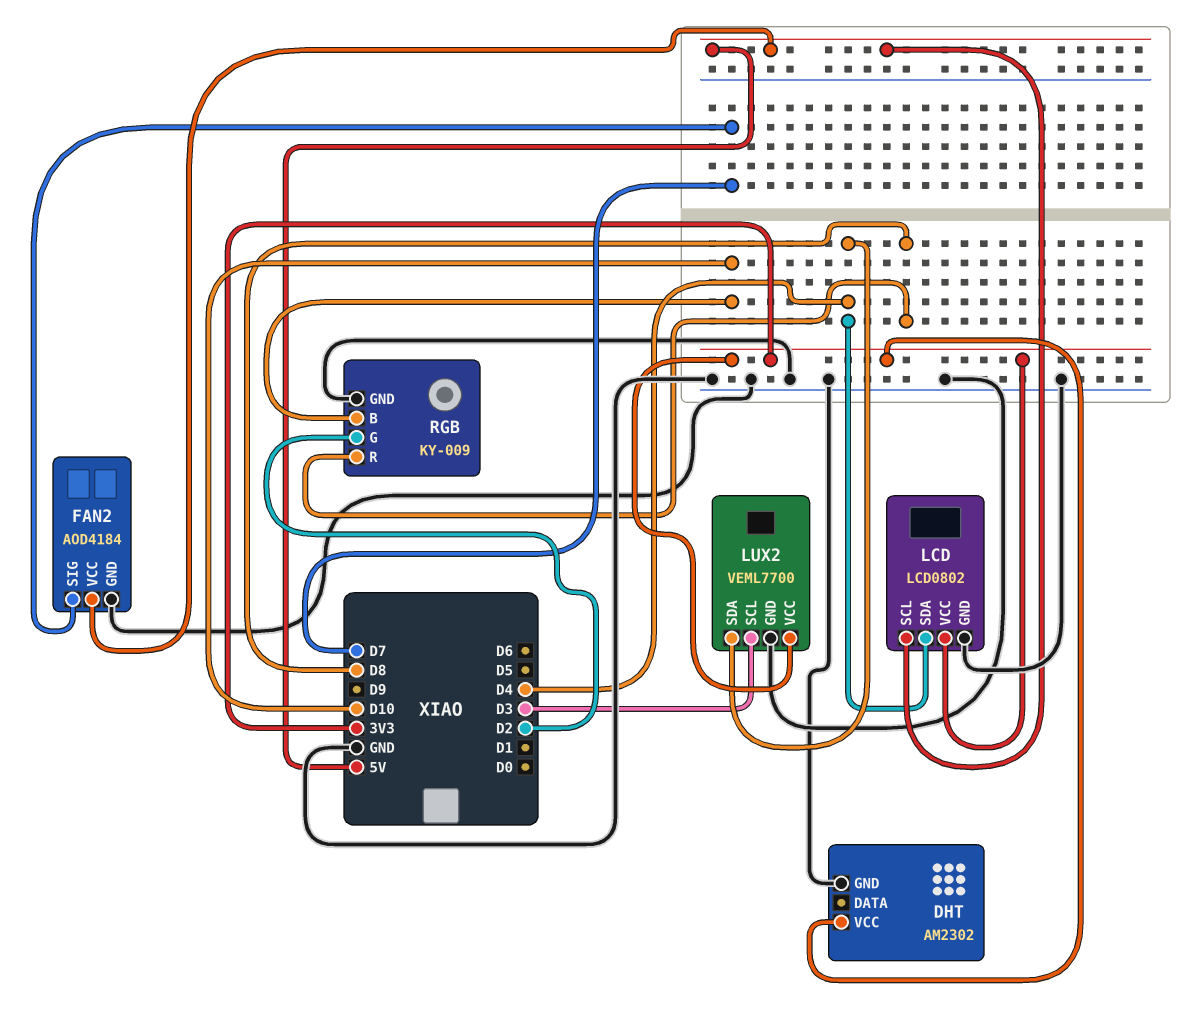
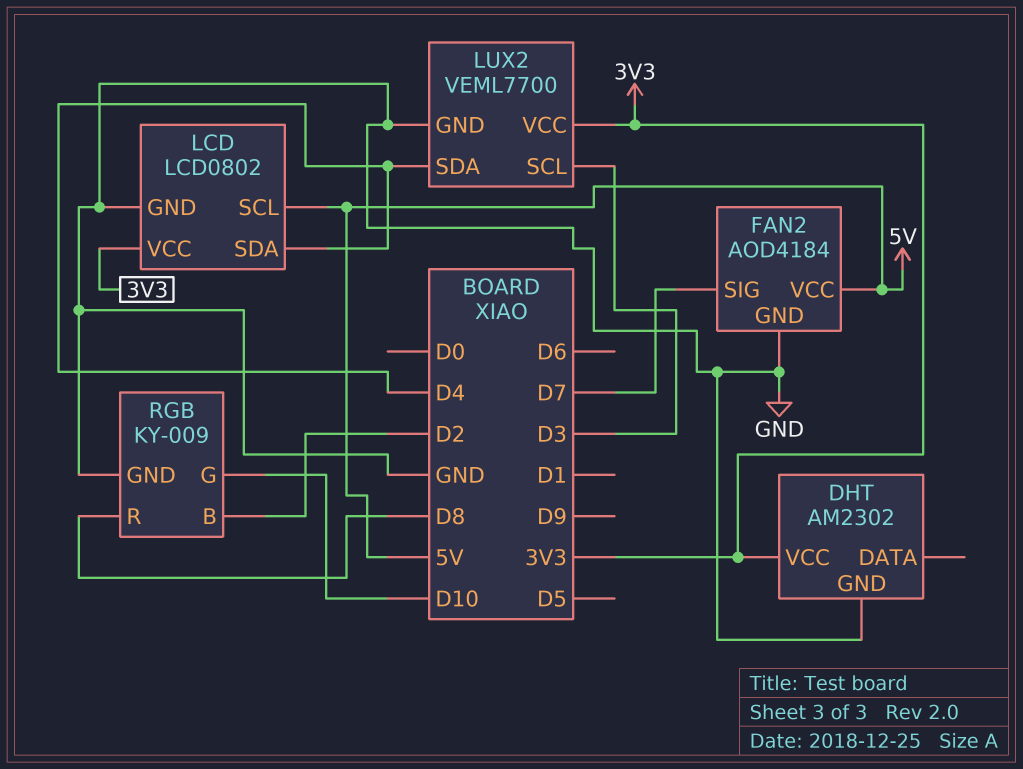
RGB pin B: D10 -> D2
RGB pin G: D2 -> D10

